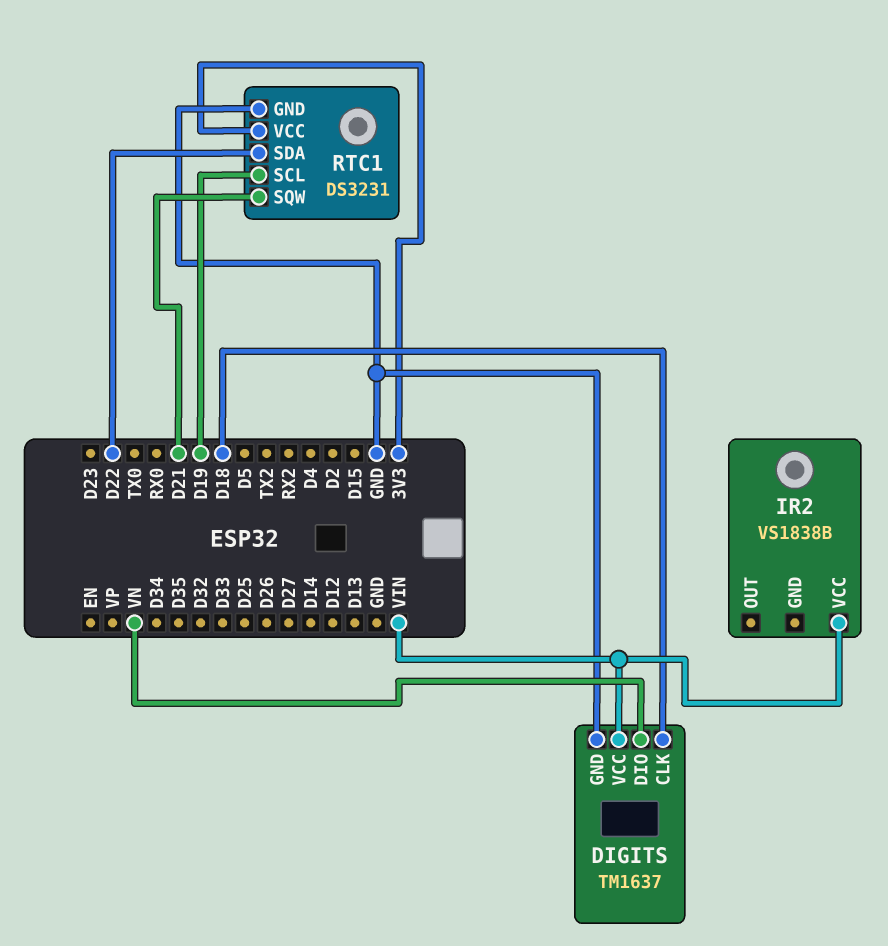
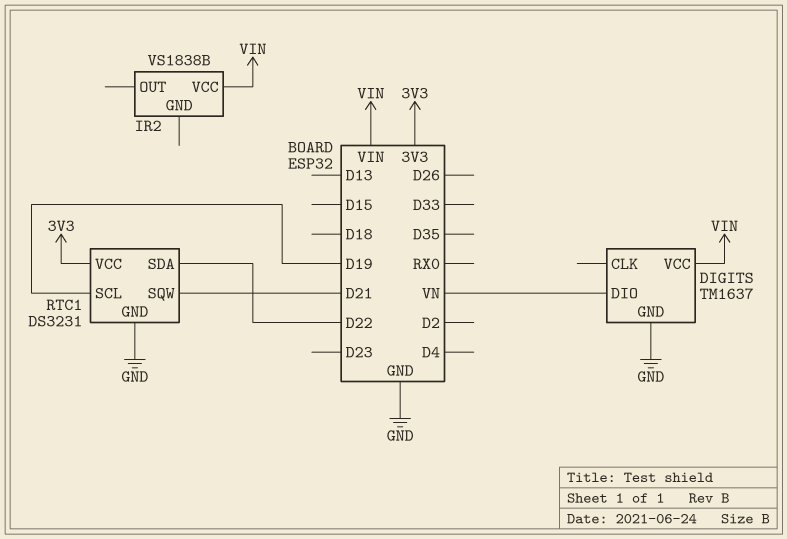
DIGITS pin CLK: D18 -> none

